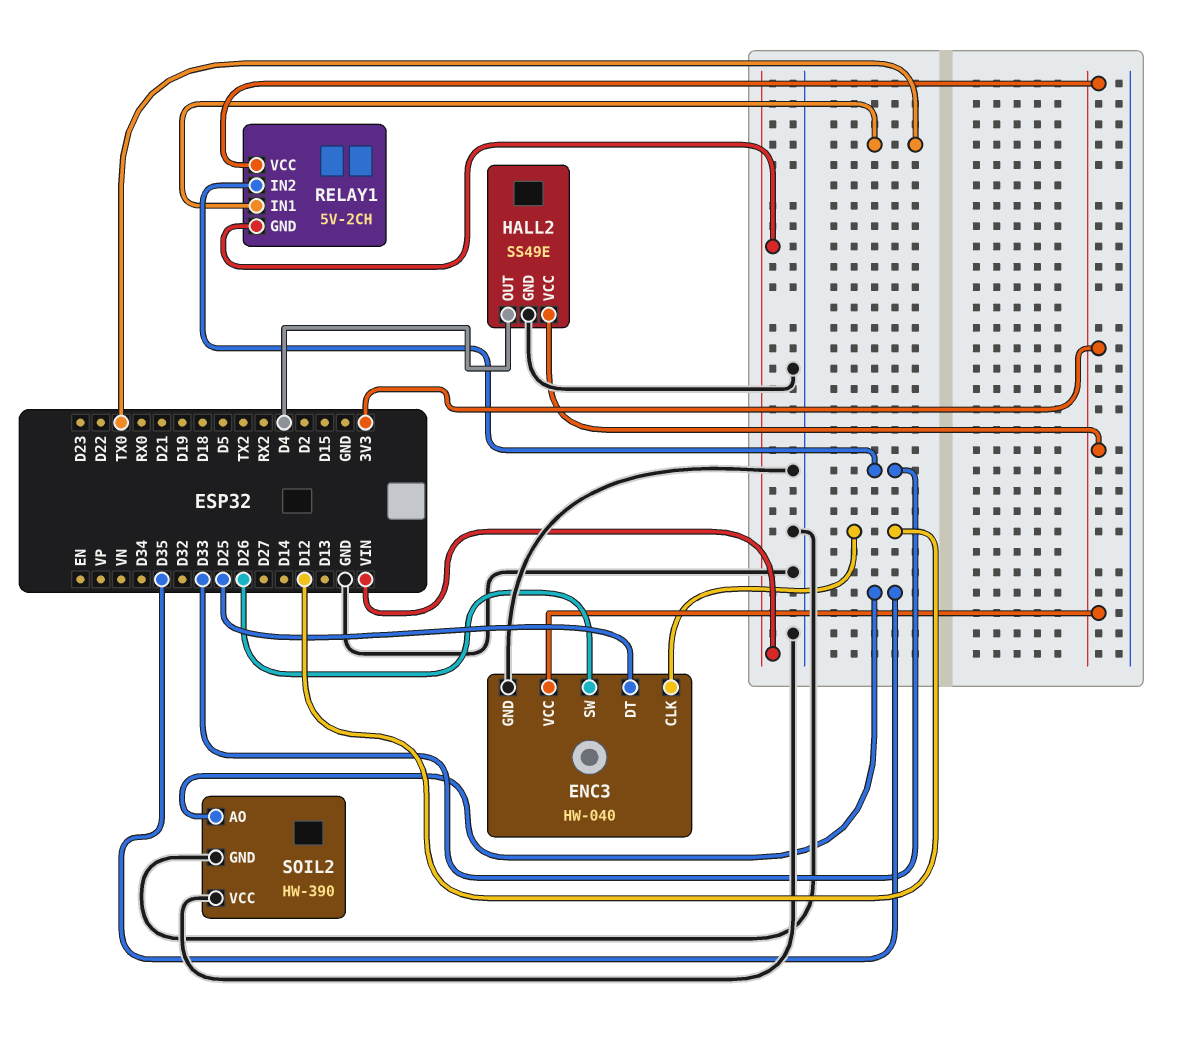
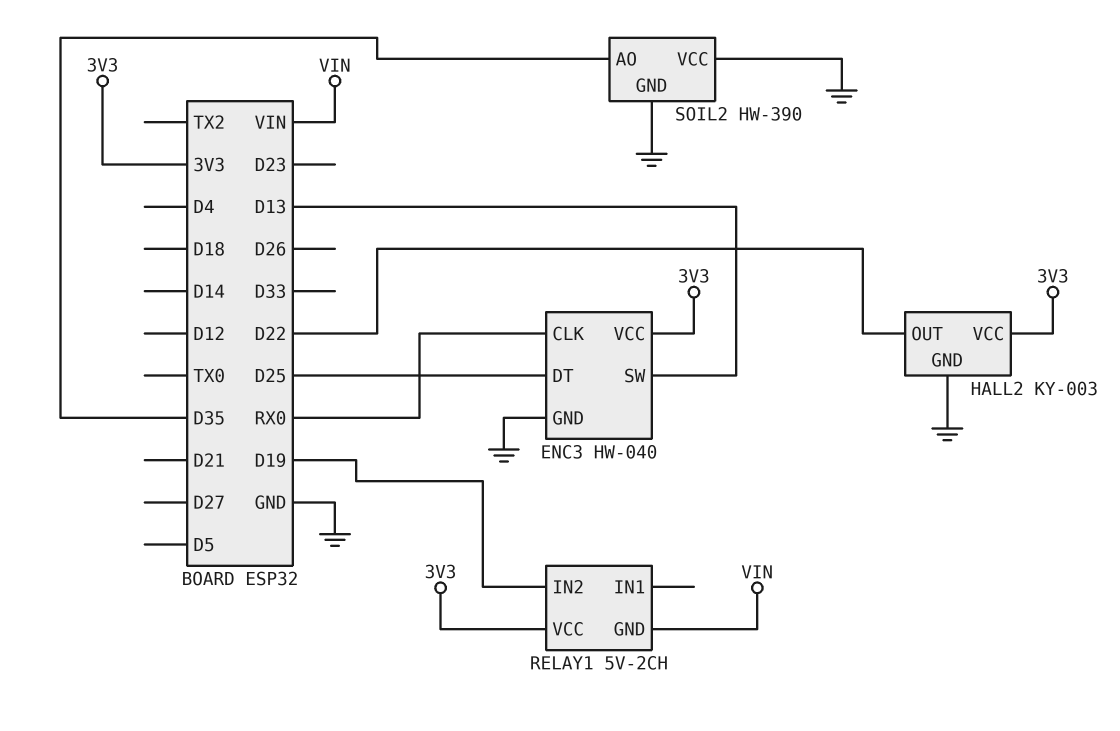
ENC3 pin CLK: D12 -> RX0
ENC3 pin SW: D26 -> D13
HALL2: SS49E -> KY-003
HALL2 pin OUT: D4 -> D22
RELAY1 pin IN1: TX0 -> none
RELAY1 pin IN2: D33 -> D19

